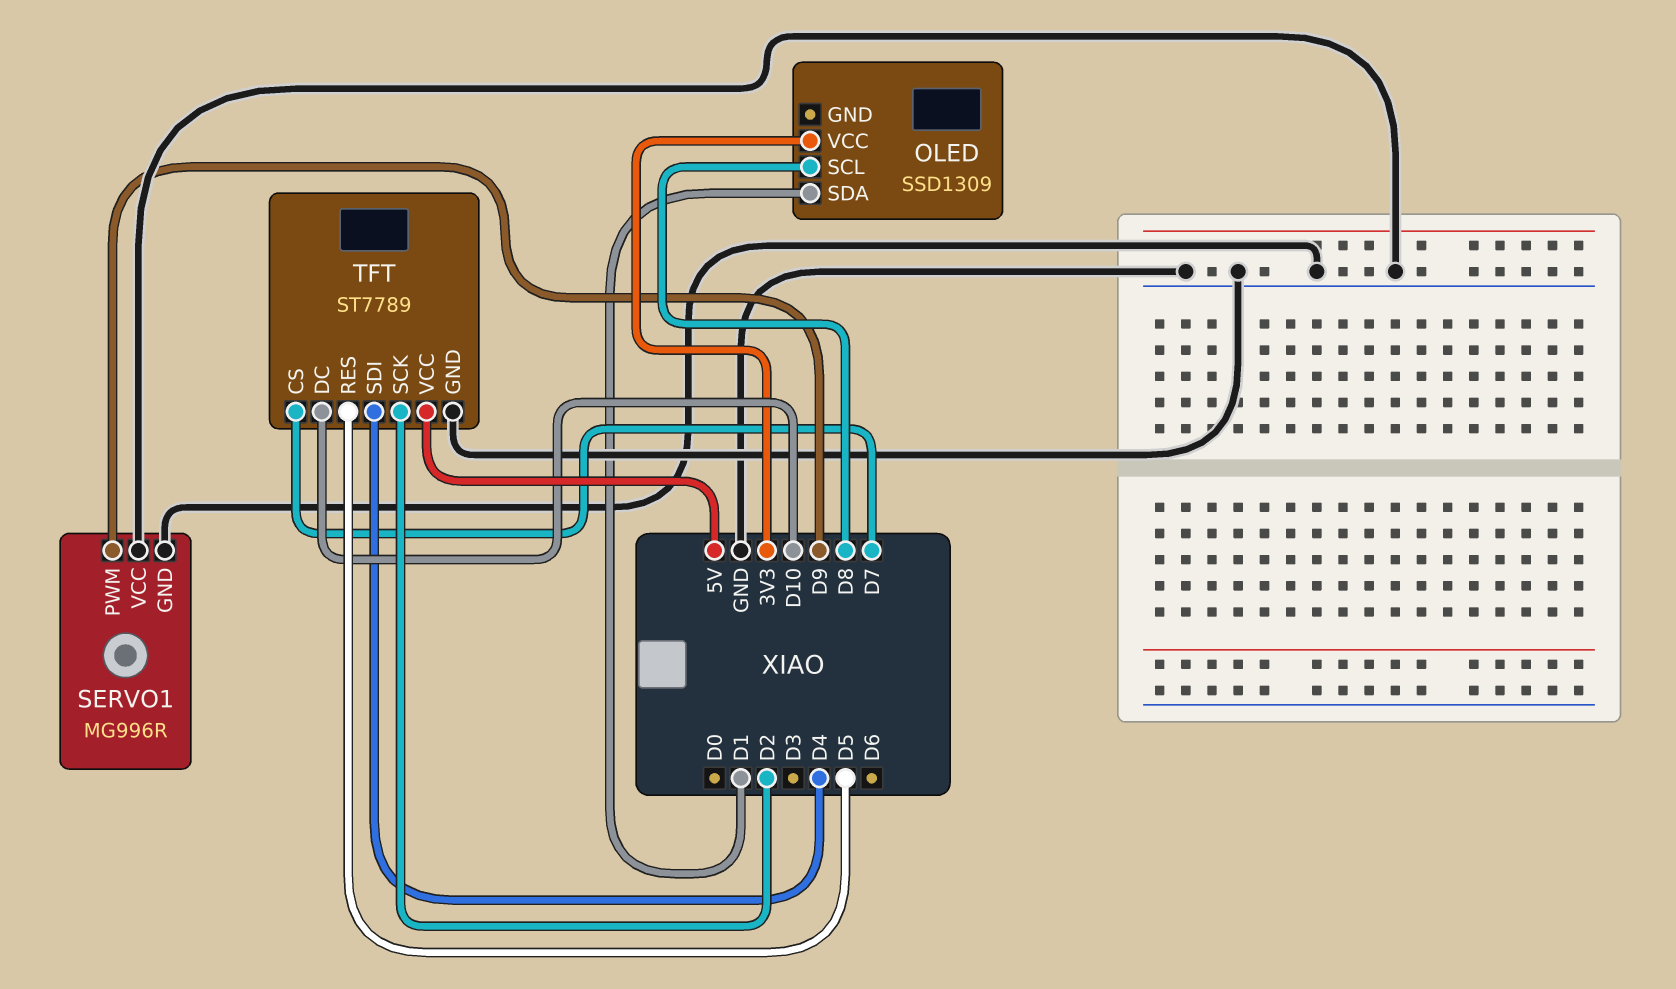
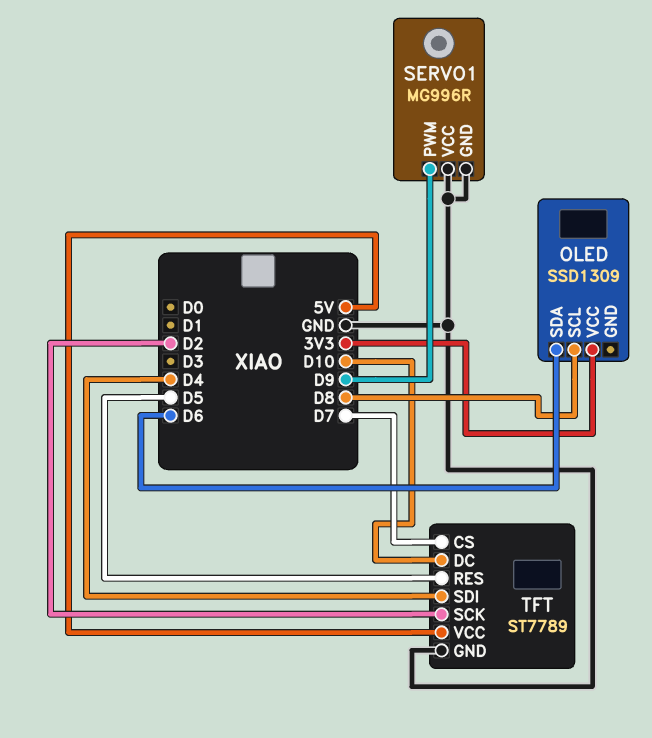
OLED pin SDA: D1 -> D6

